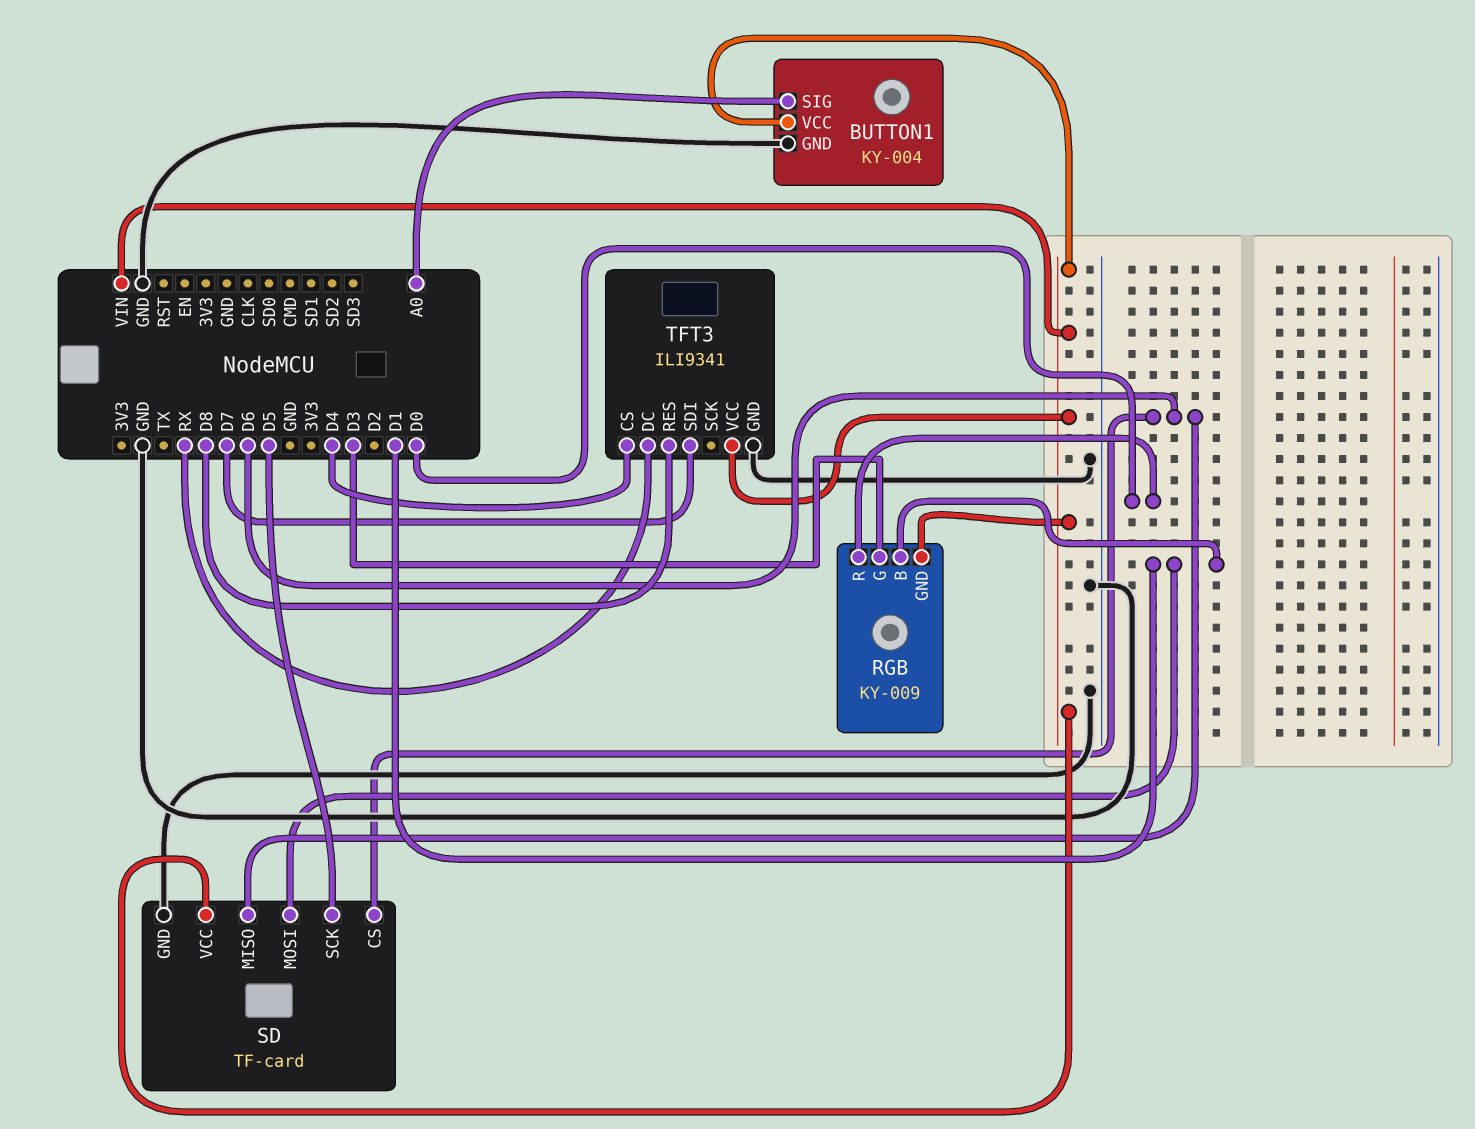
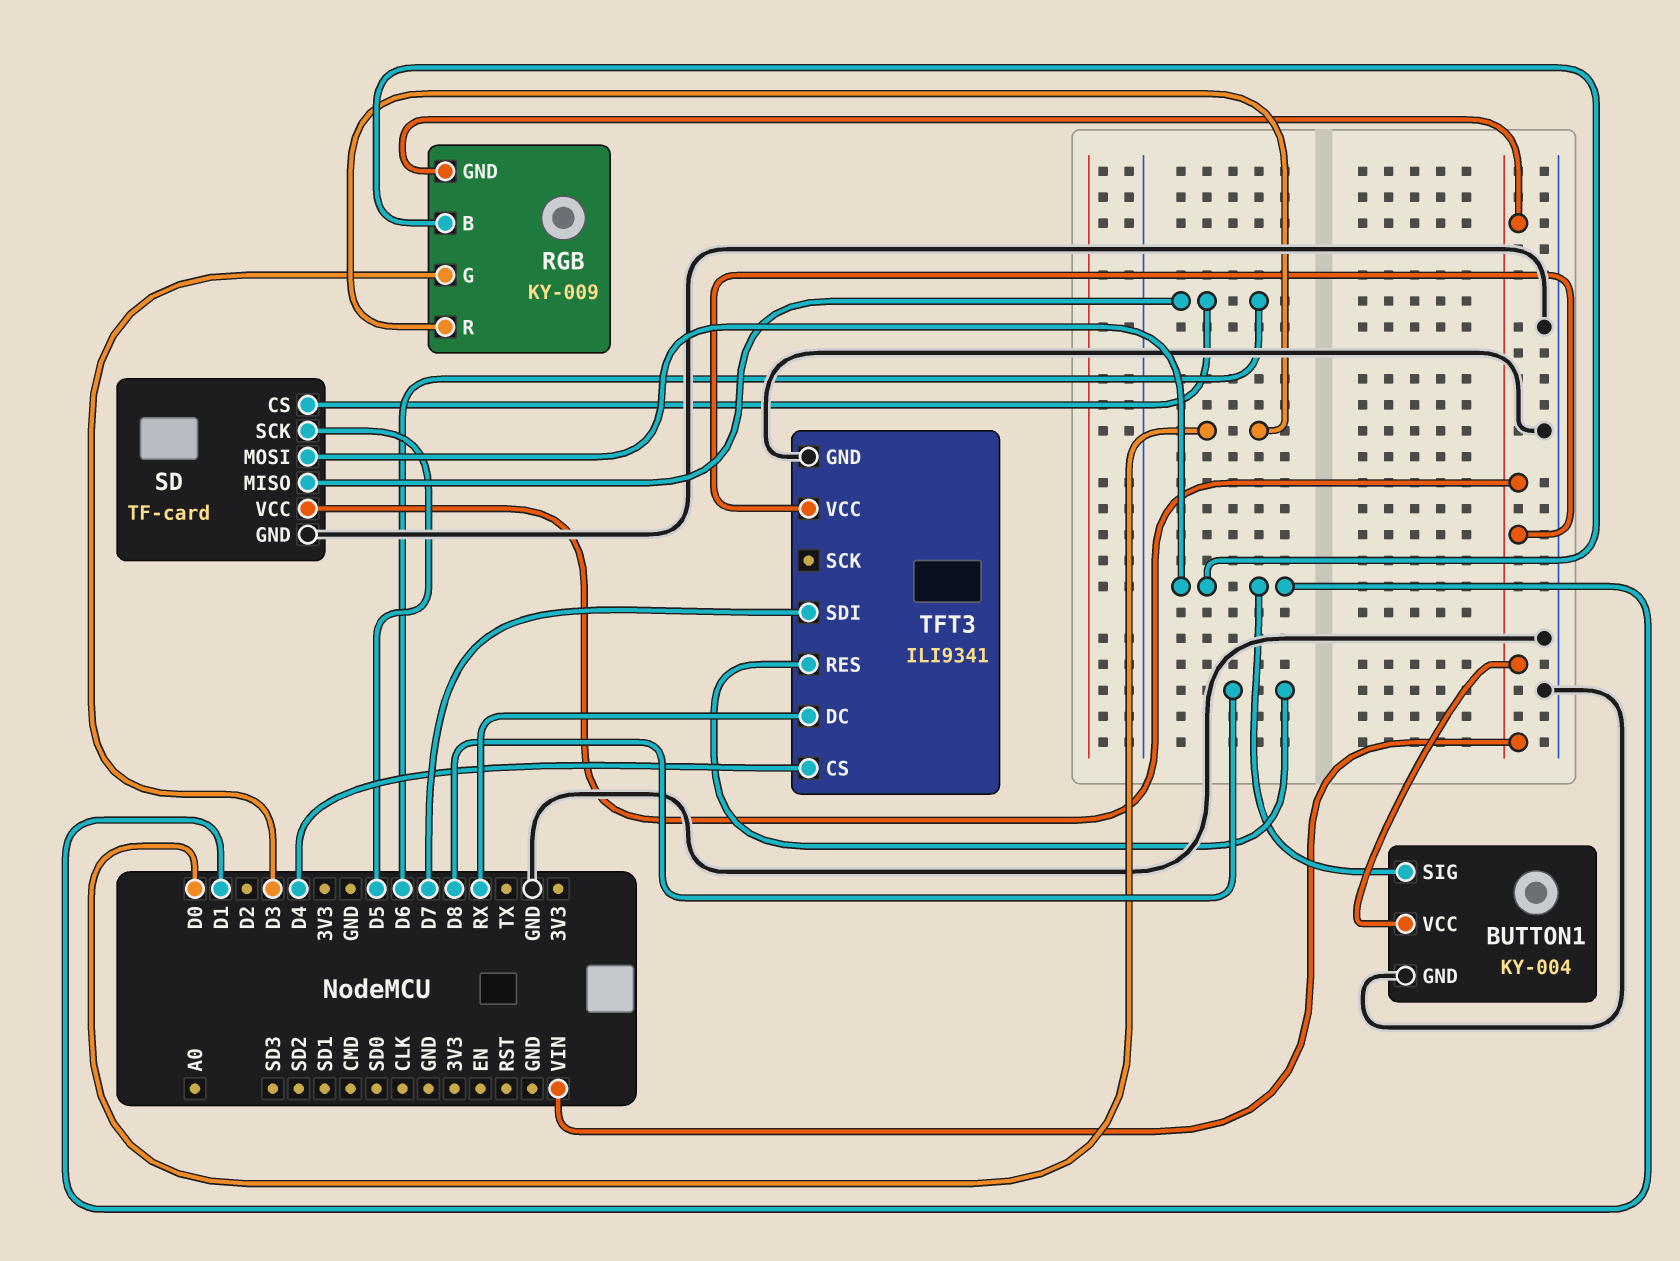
BUTTON1 pin SIG: A0 -> D1

